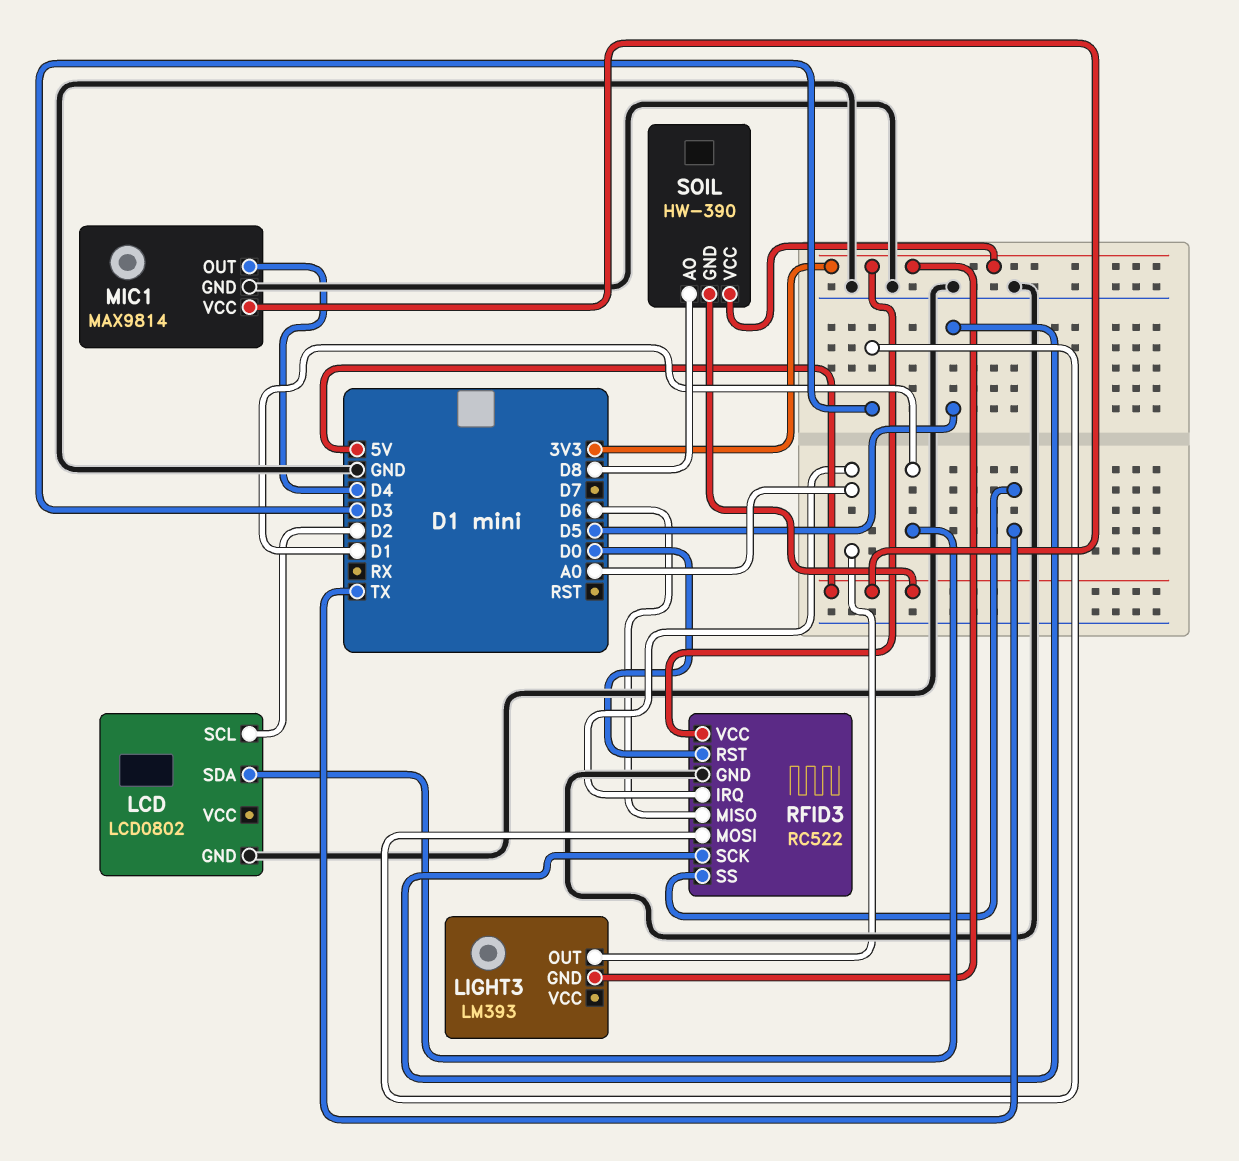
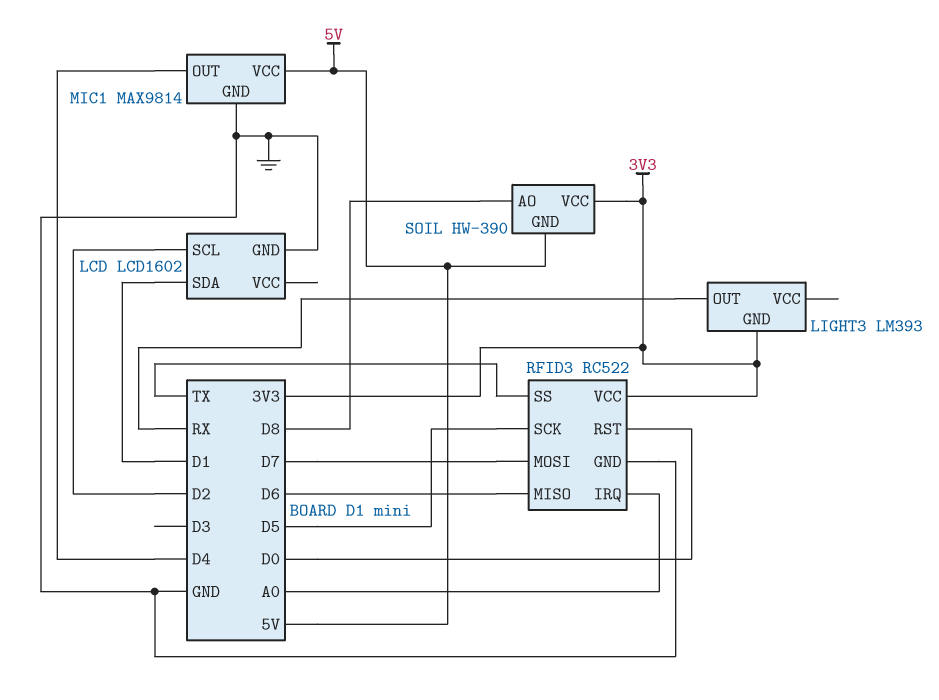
LCD: LCD0802 -> LCD1602
LIGHT3 pin OUT: A0 -> RX
RFID3 pin MOSI: D3 -> D7

